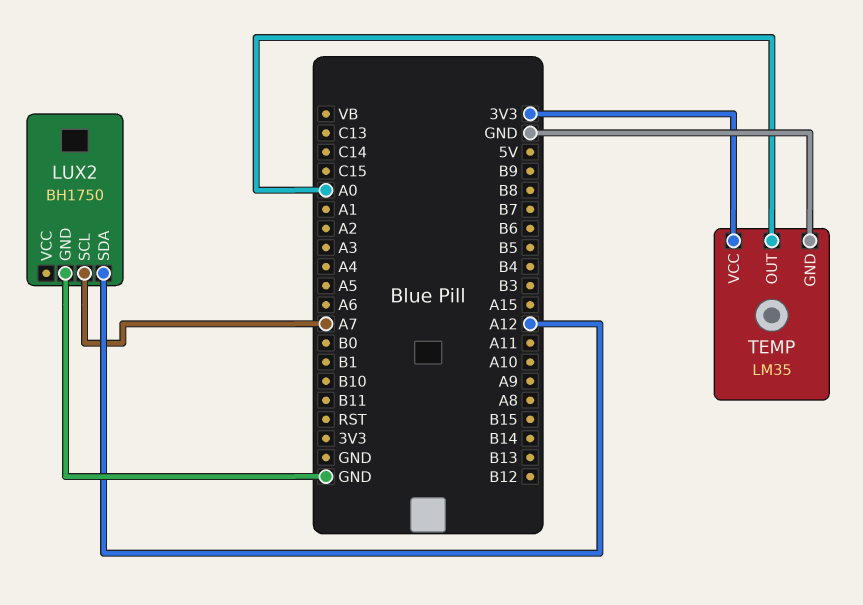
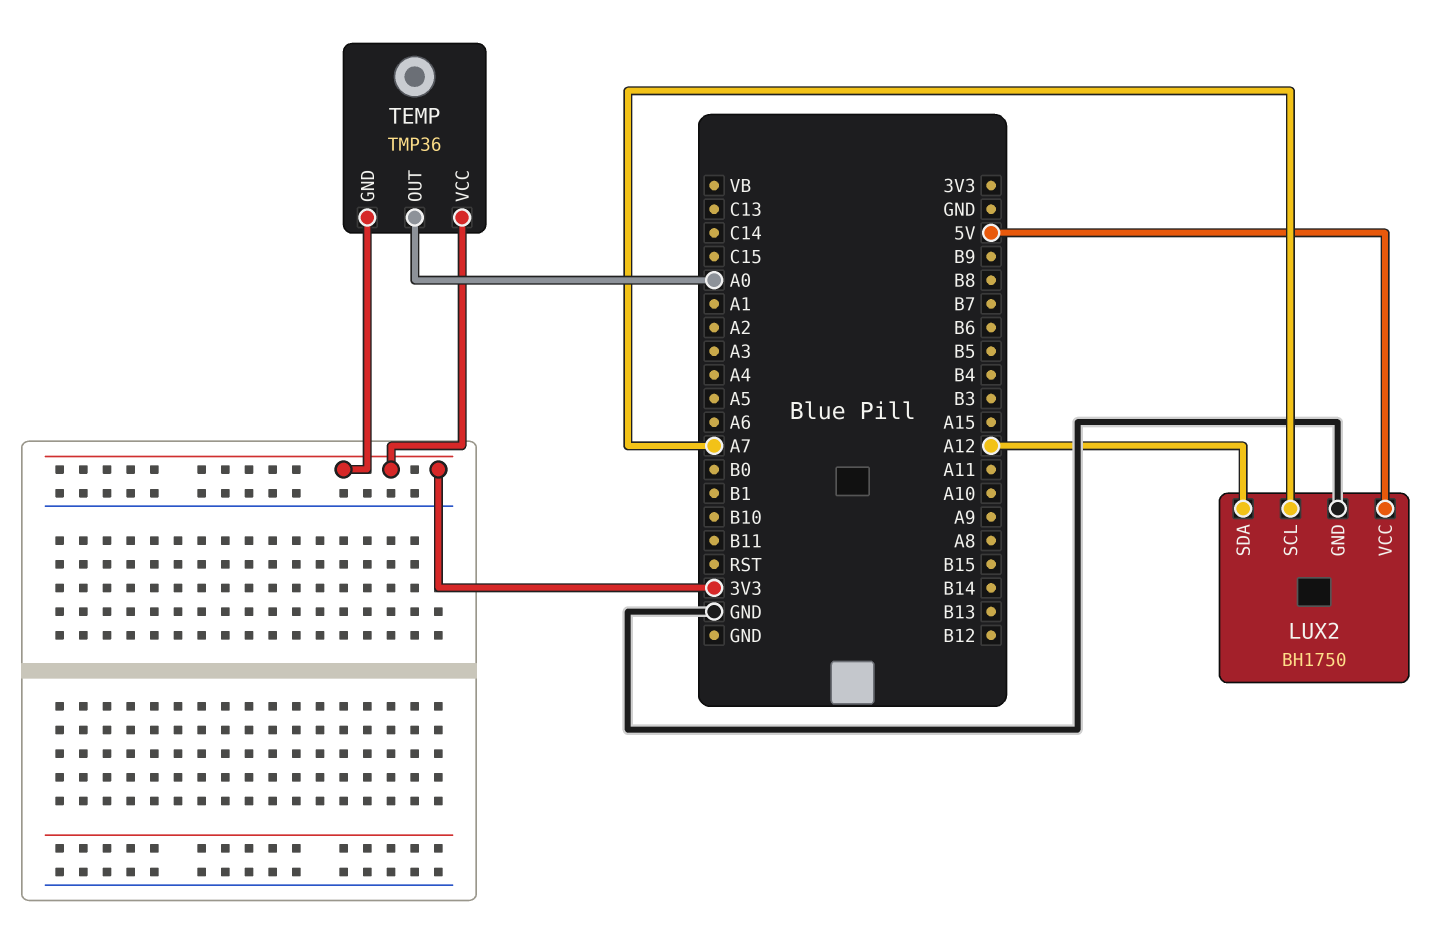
LUX2 pin VCC: none -> 5V
TEMP: LM35 -> TMP36
TEMP pin GND: GND -> 3V3

